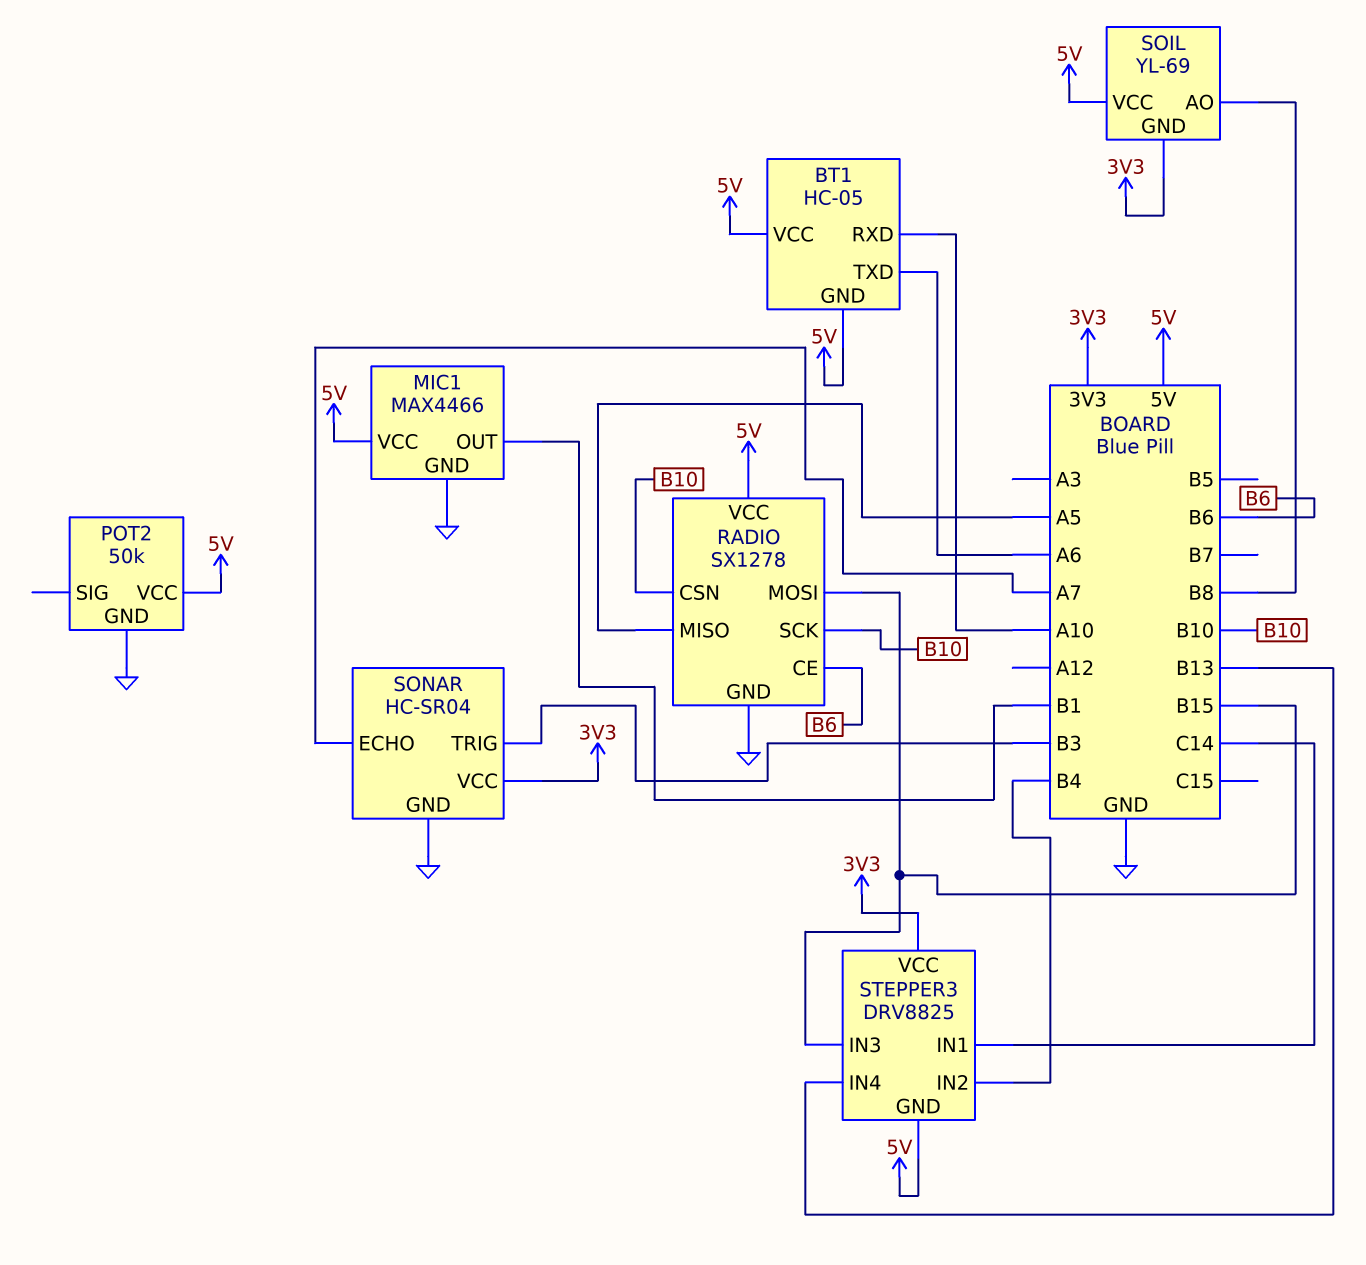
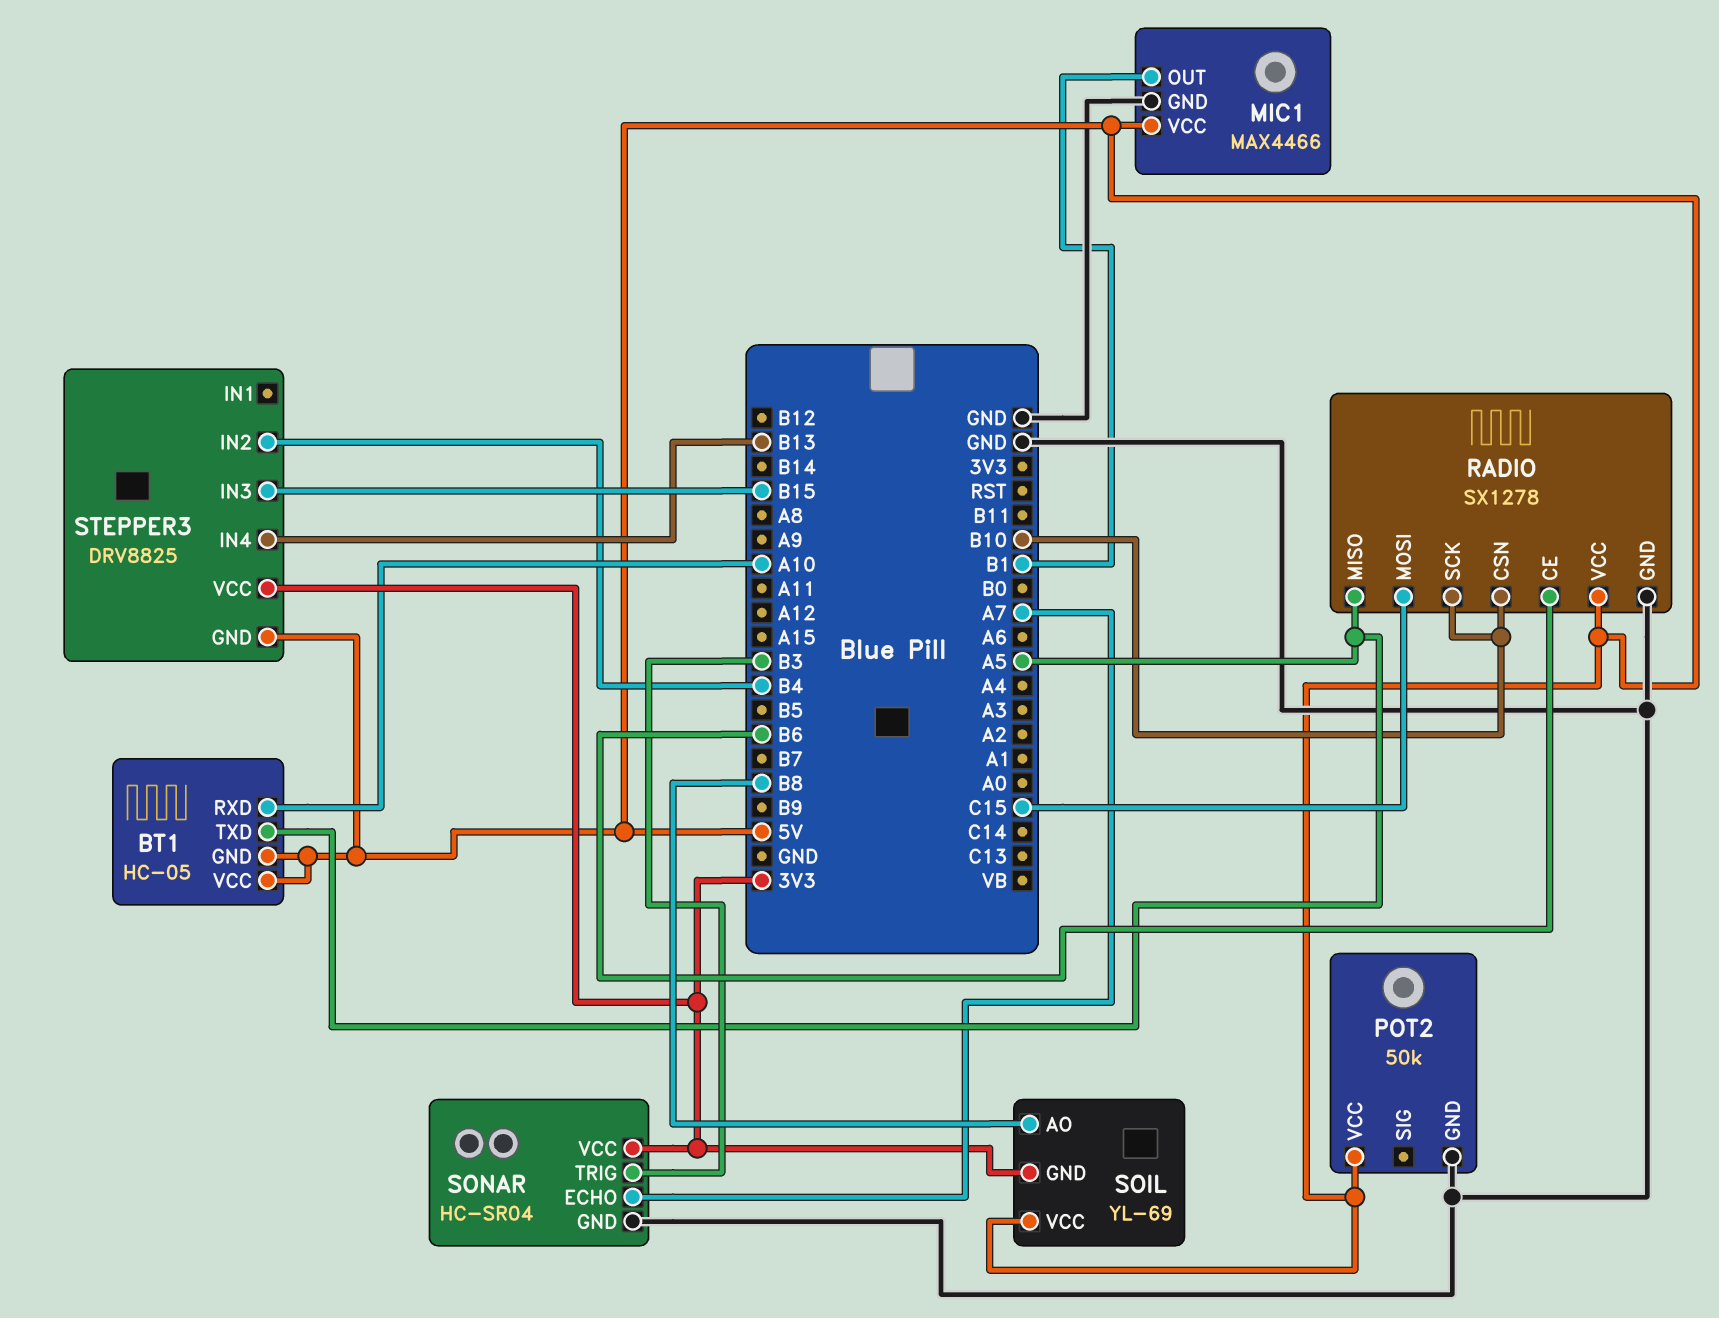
BT1 pin TXD: A6 -> A5
RADIO pin MOSI: B15 -> C15
STEPPER3 pin IN1: C14 -> none

